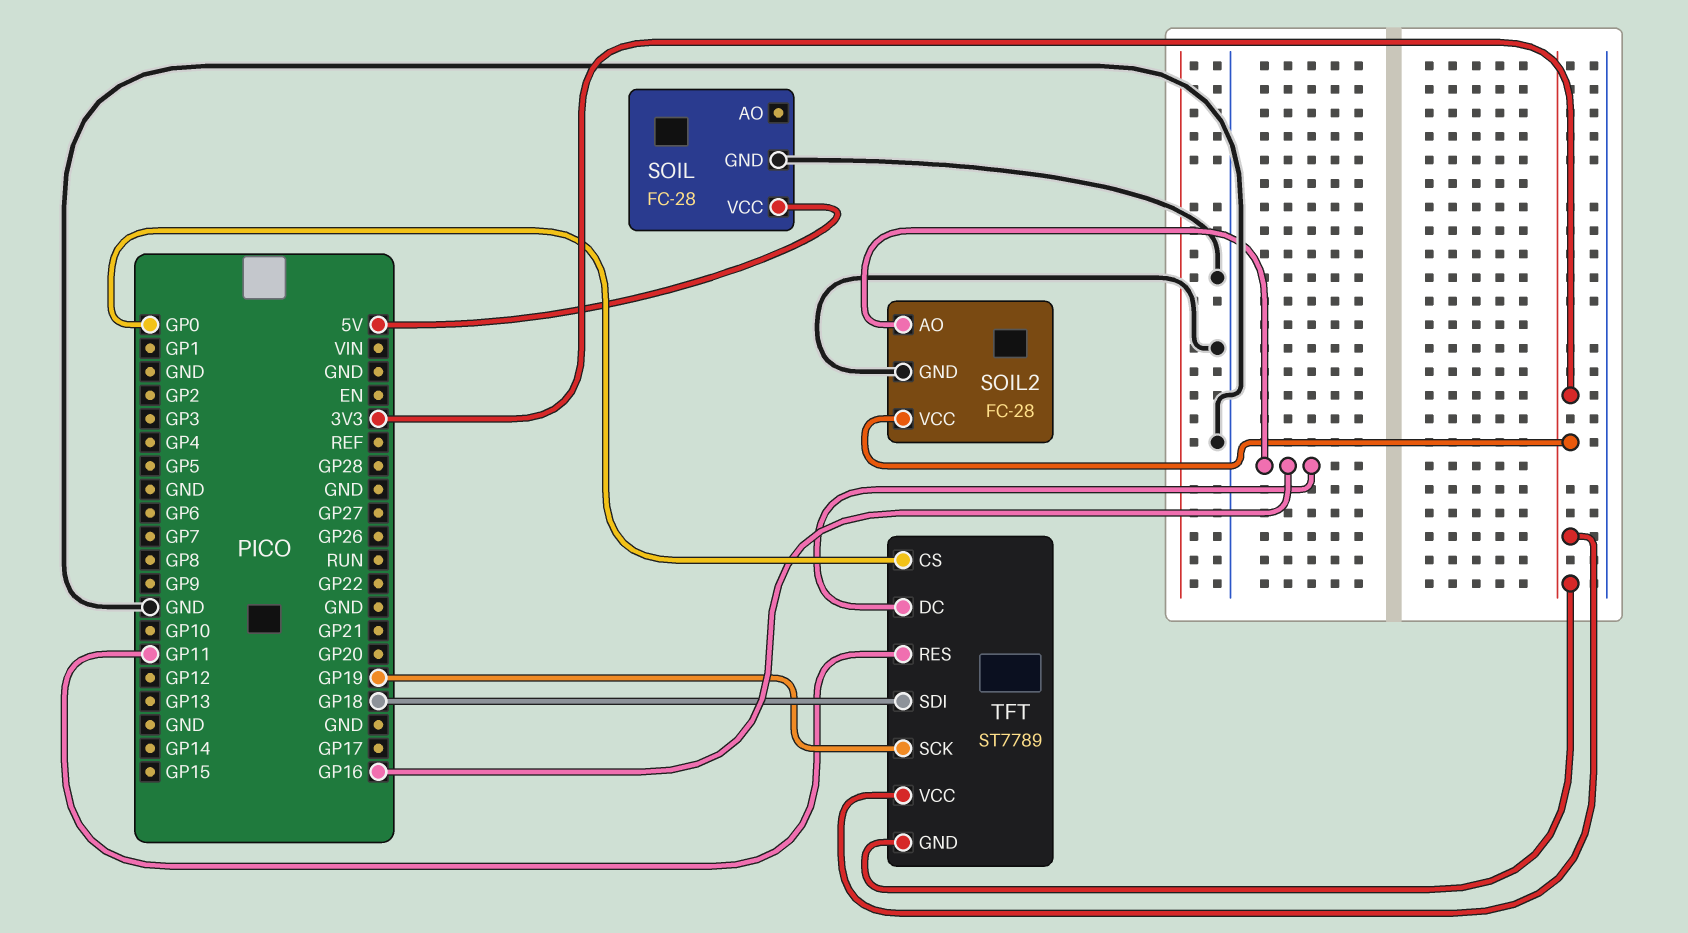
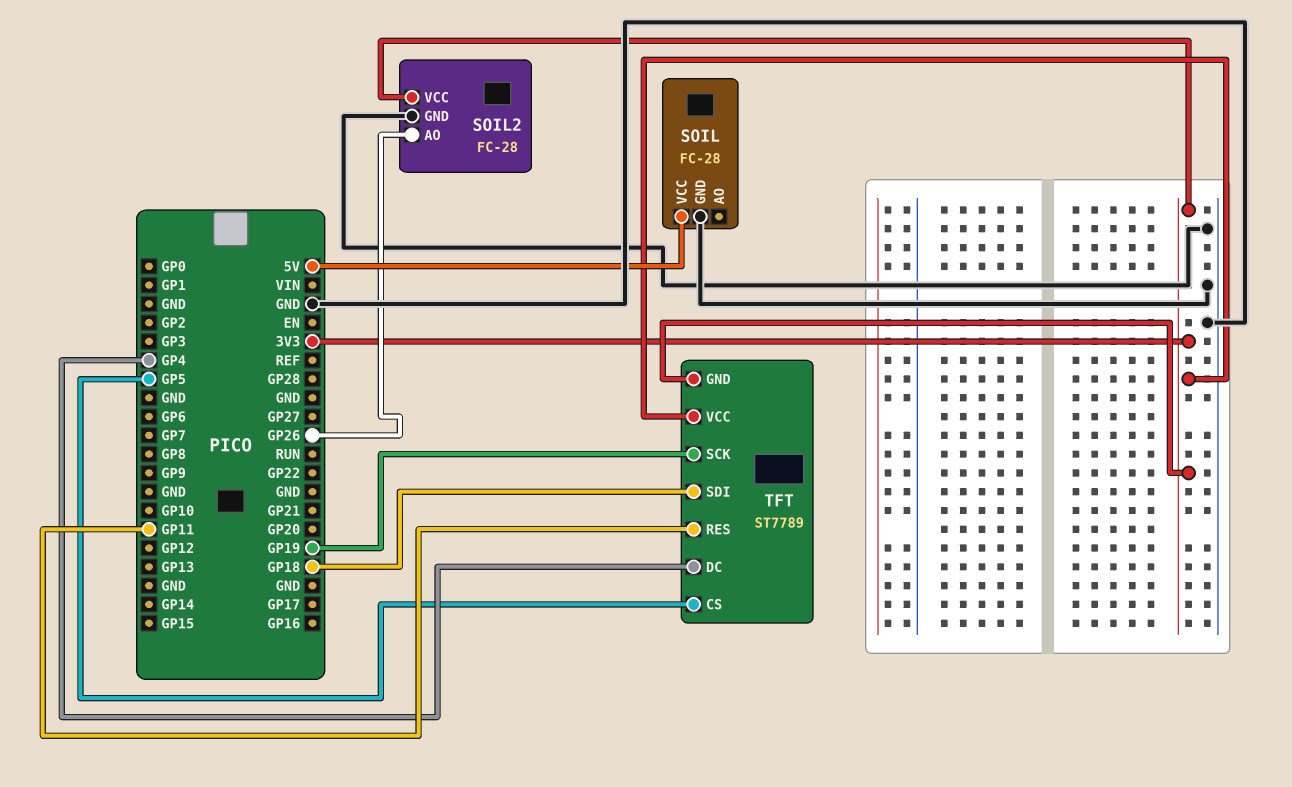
SOIL2 pin AO: GP16 -> GP26
TFT pin CS: GP0 -> GP5
TFT pin DC: GP16 -> GP4

